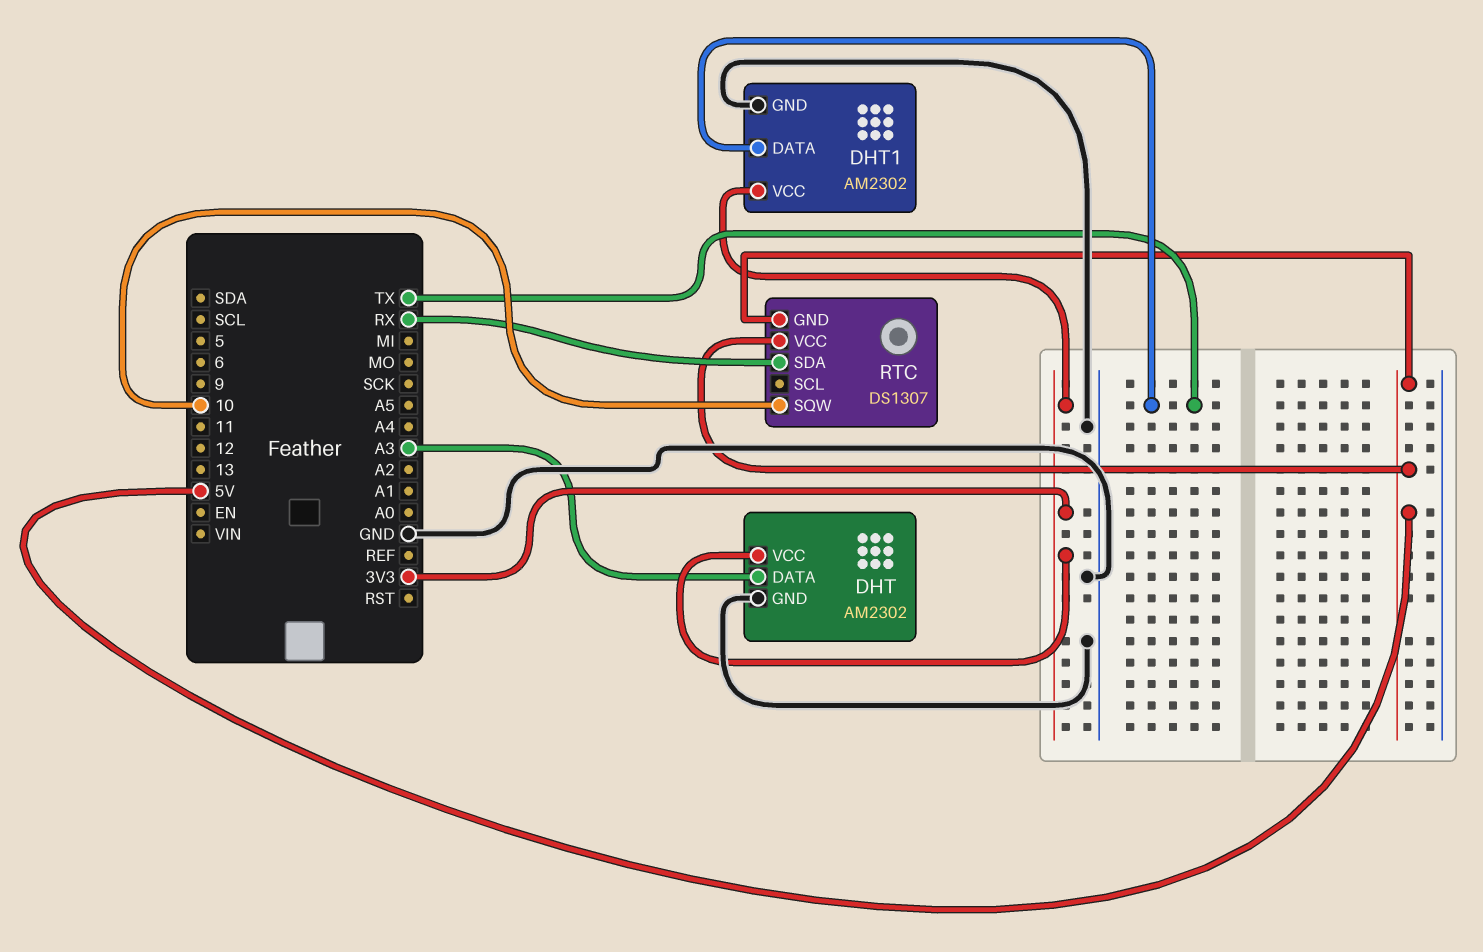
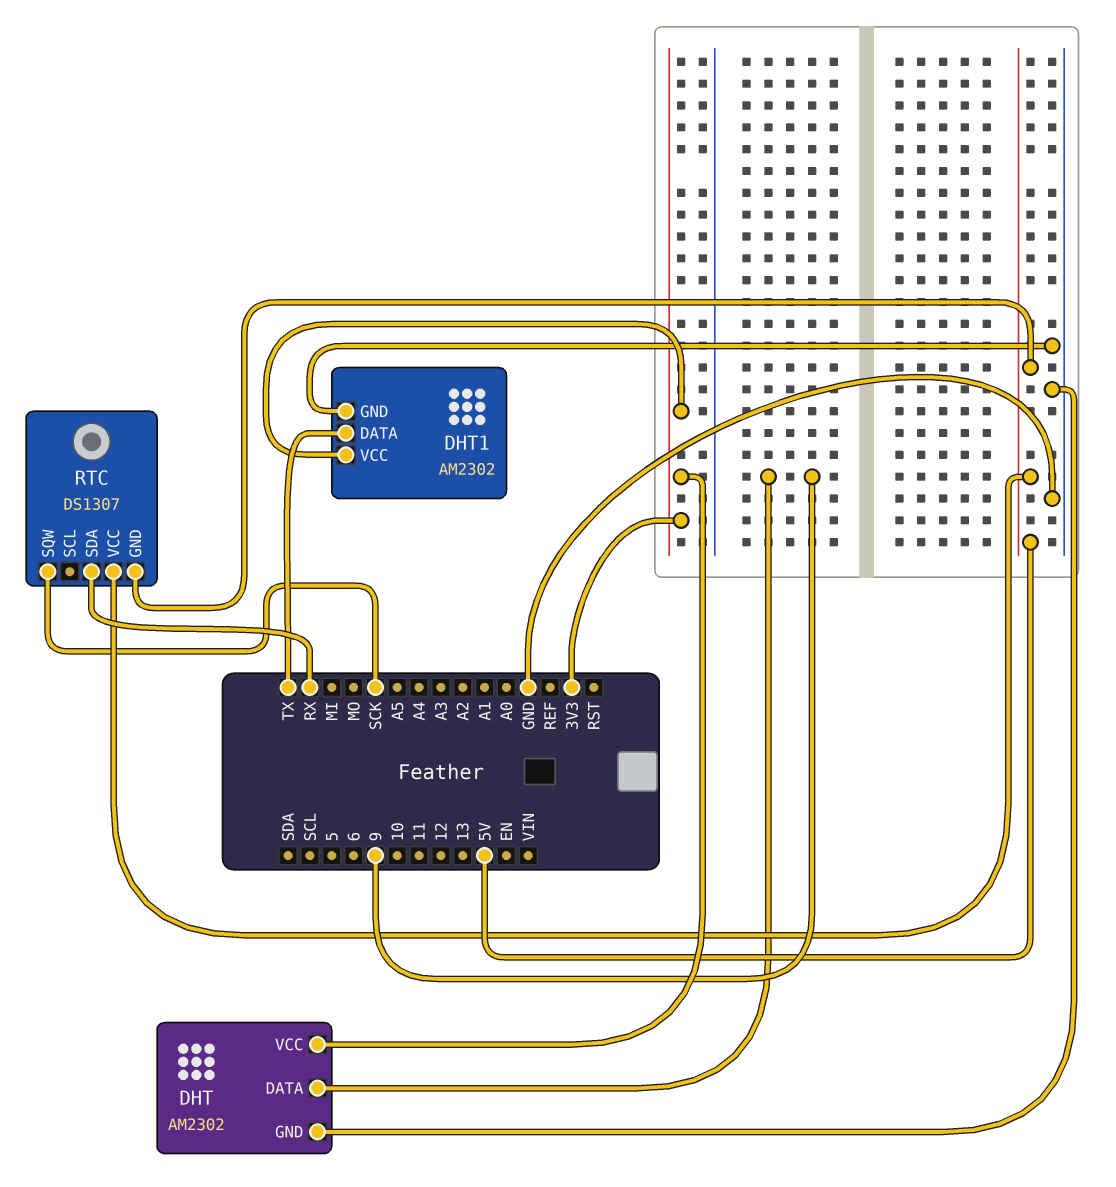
DHT pin DATA: A3 -> 9
RTC pin SQW: 10 -> SCK

